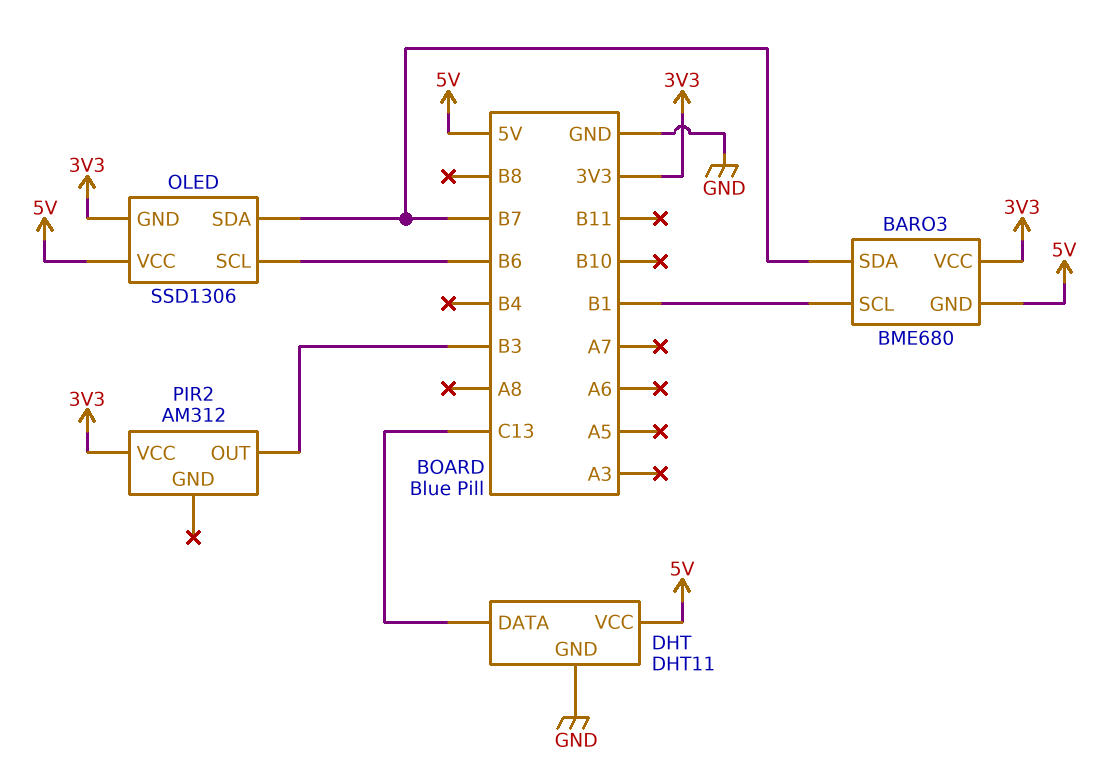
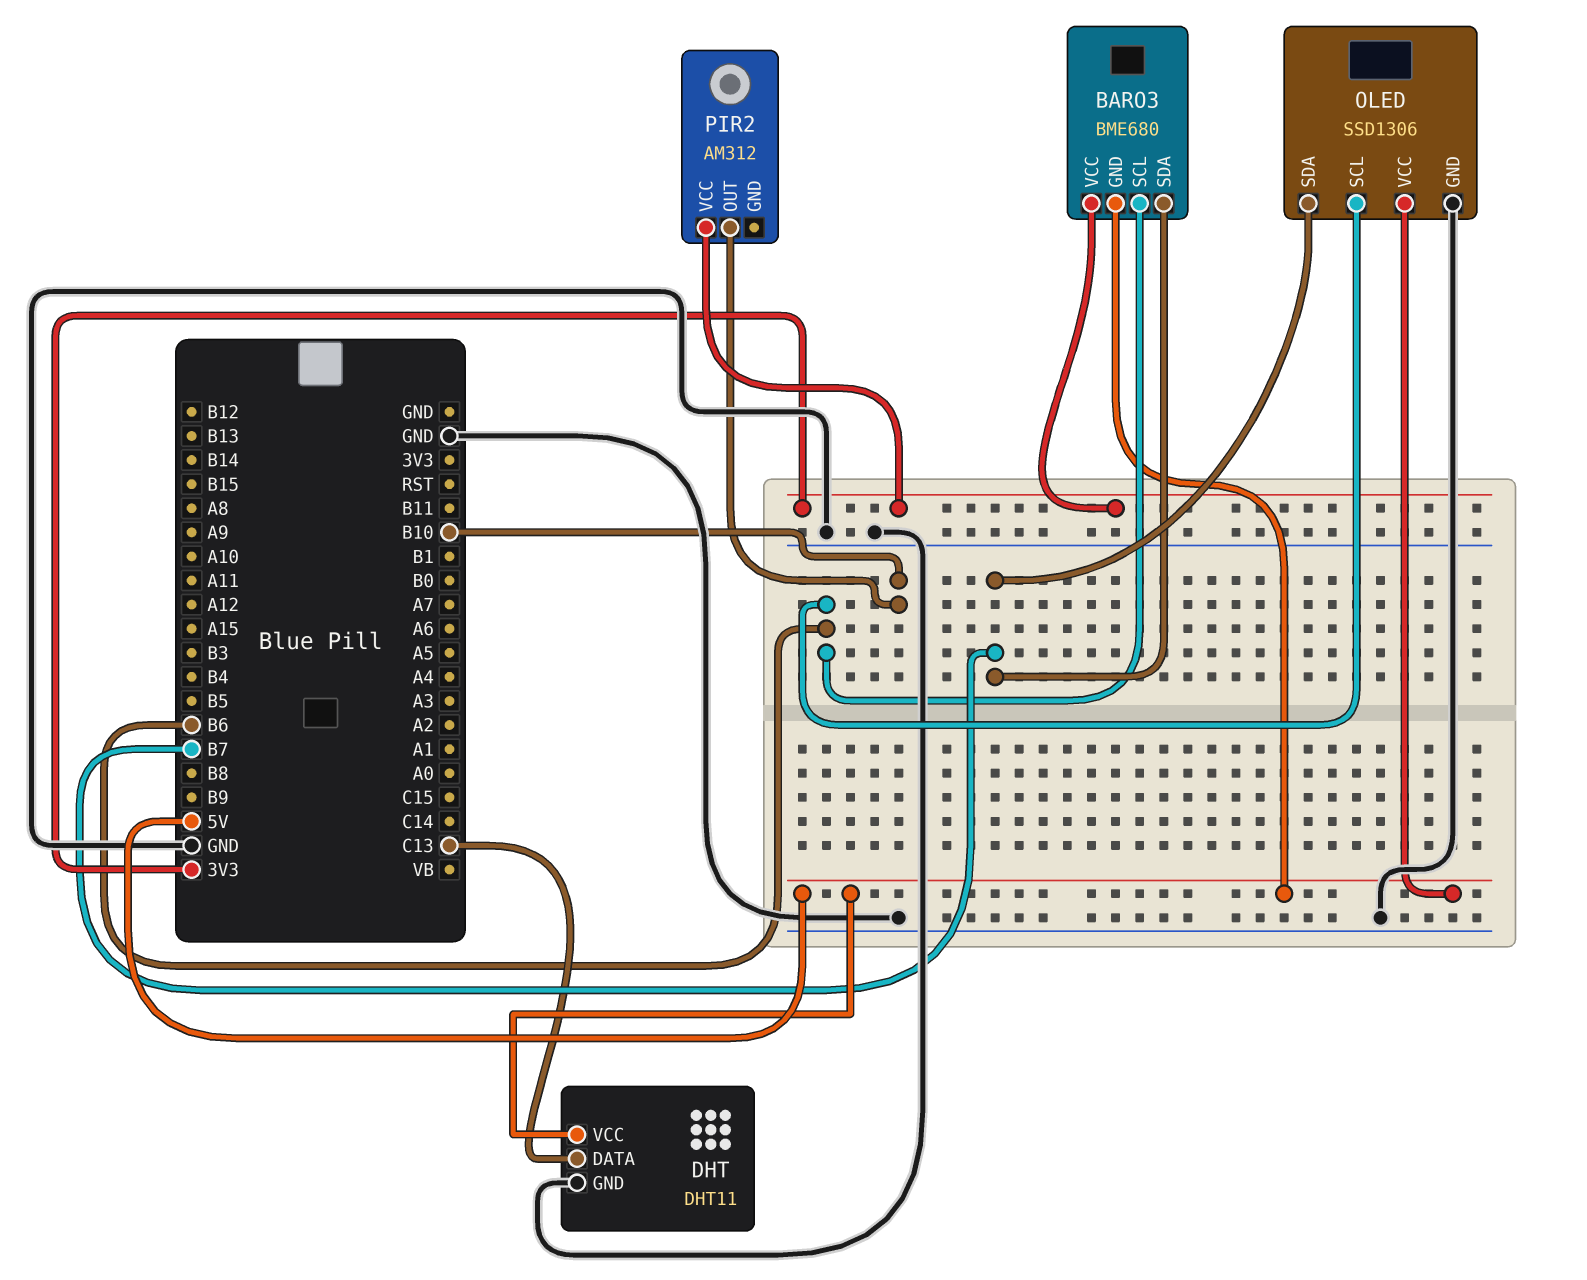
BARO3 pin SCL: B1 -> B6
OLED pin GND: 3V3 -> GND
PIR2 pin OUT: B3 -> B10

